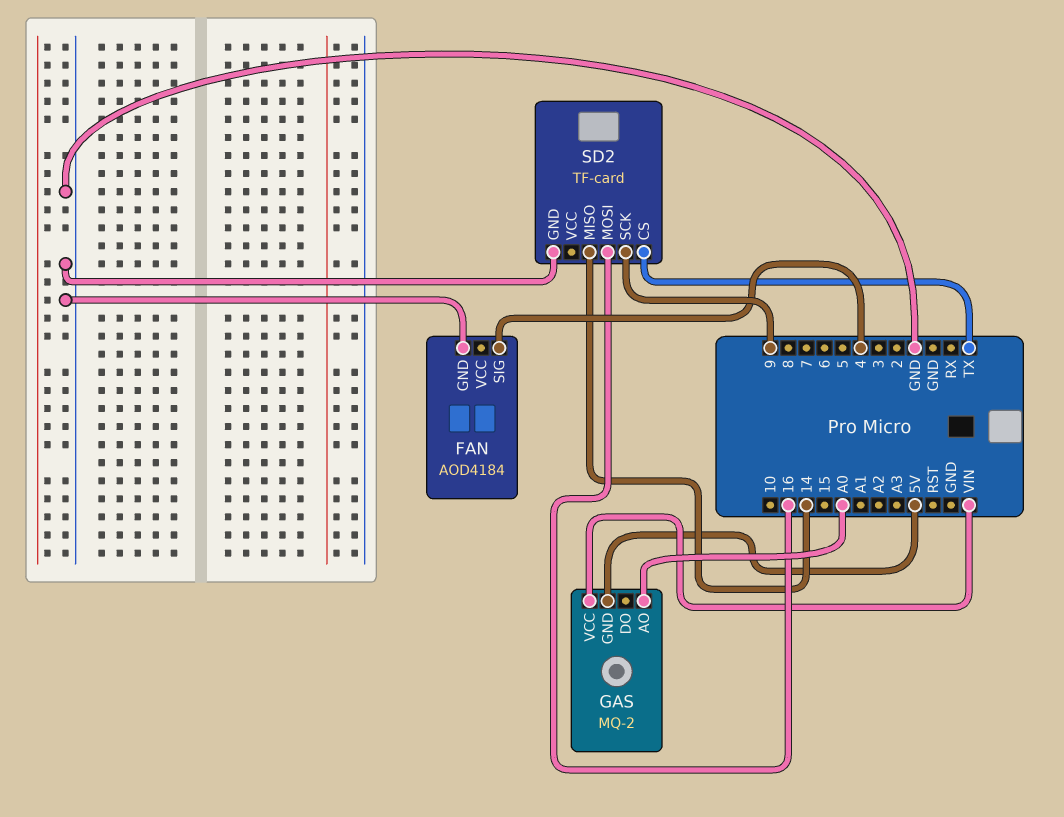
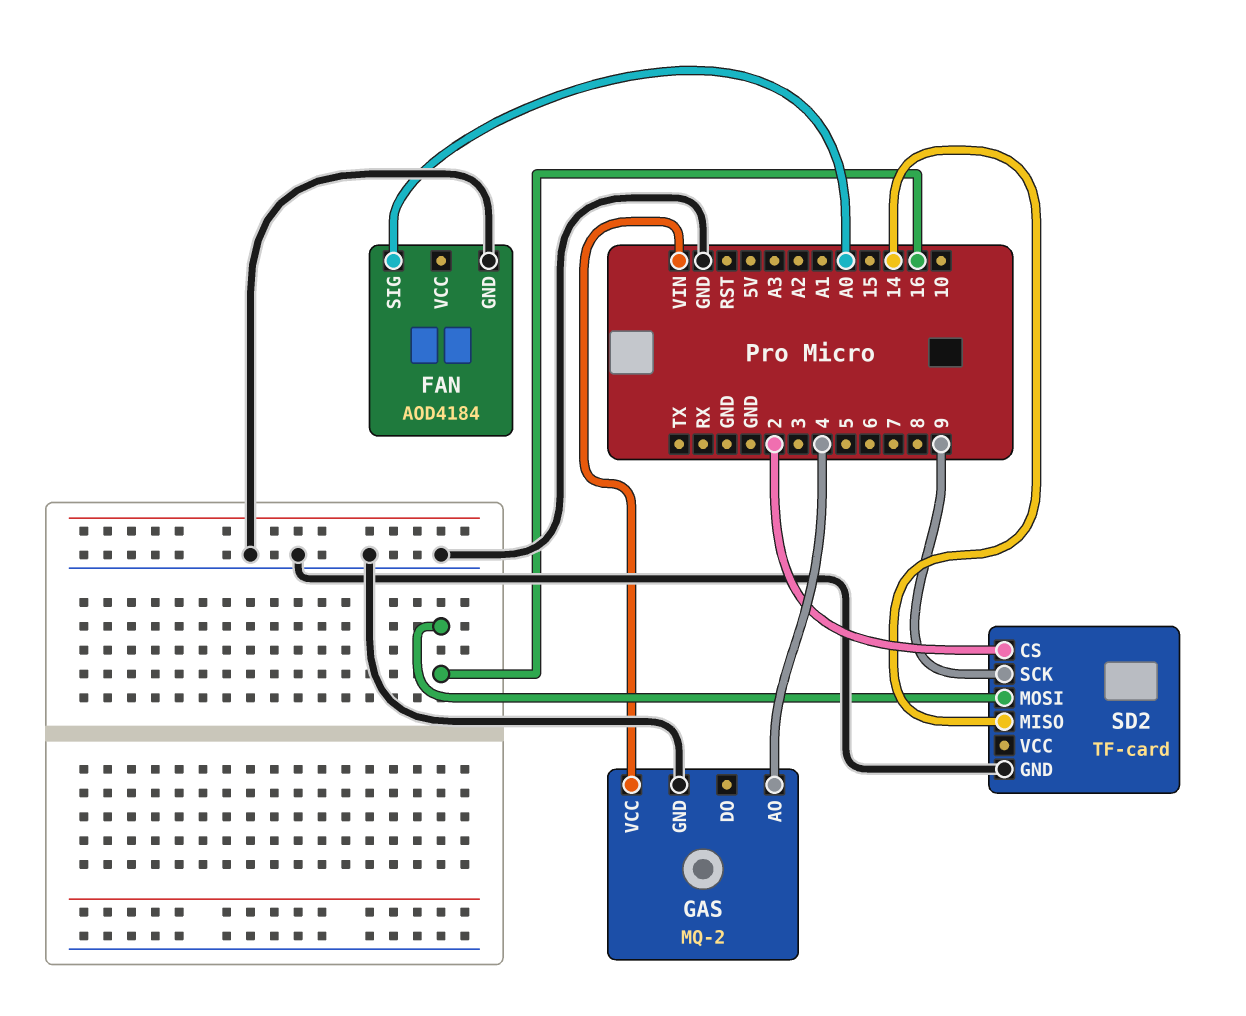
FAN pin SIG: 4 -> A0
GAS pin AO: A0 -> 4
GAS pin GND: 5V -> GND
SD2 pin CS: TX -> 2

